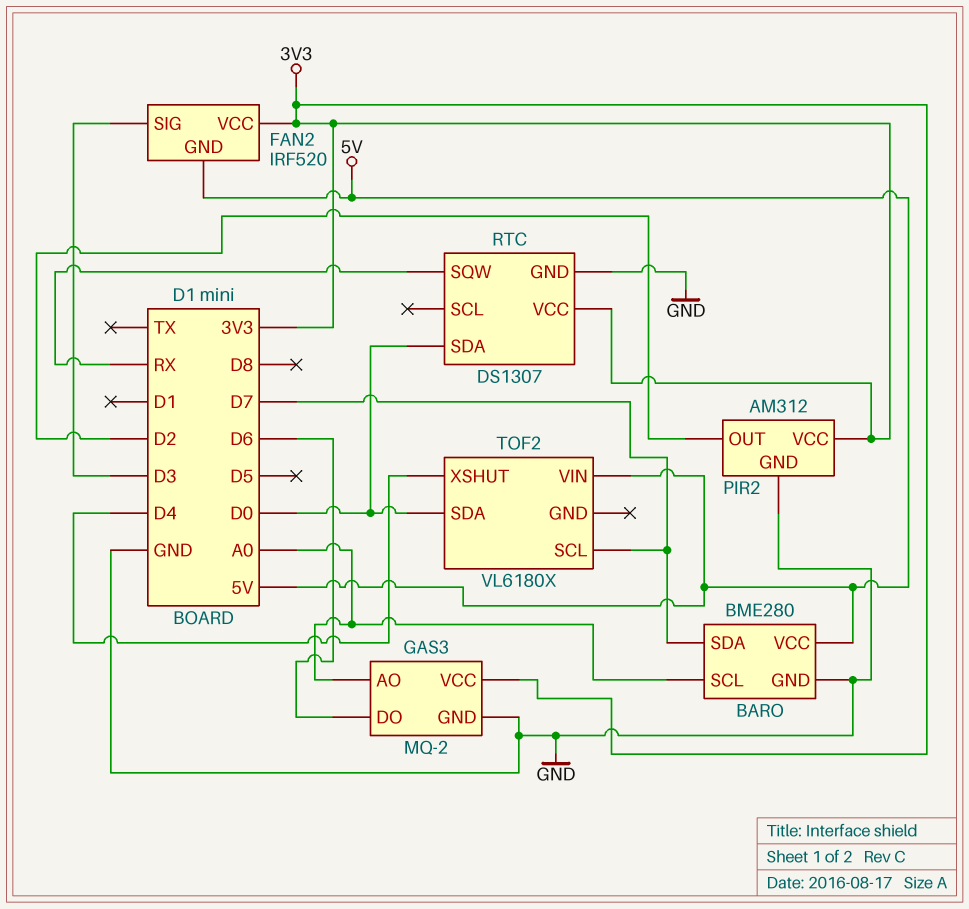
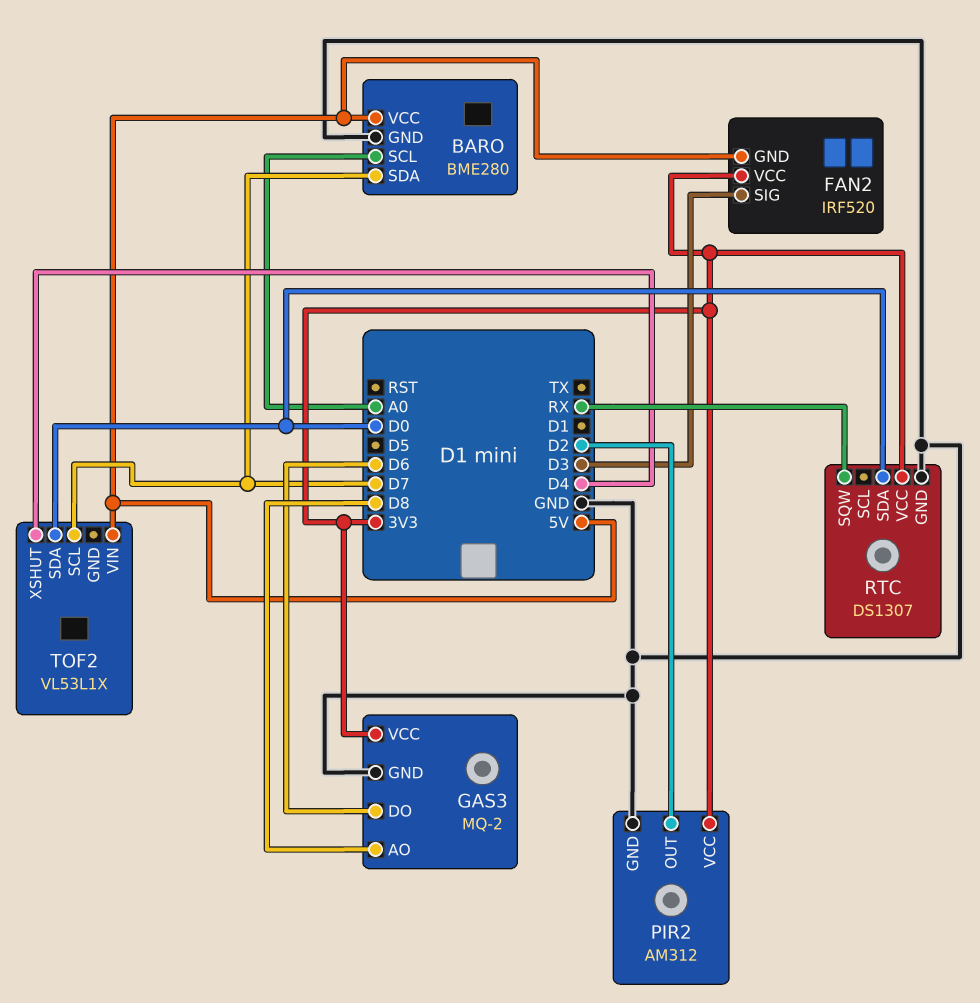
GAS3 pin AO: A0 -> D8
TOF2: VL6180X -> VL53L1X

